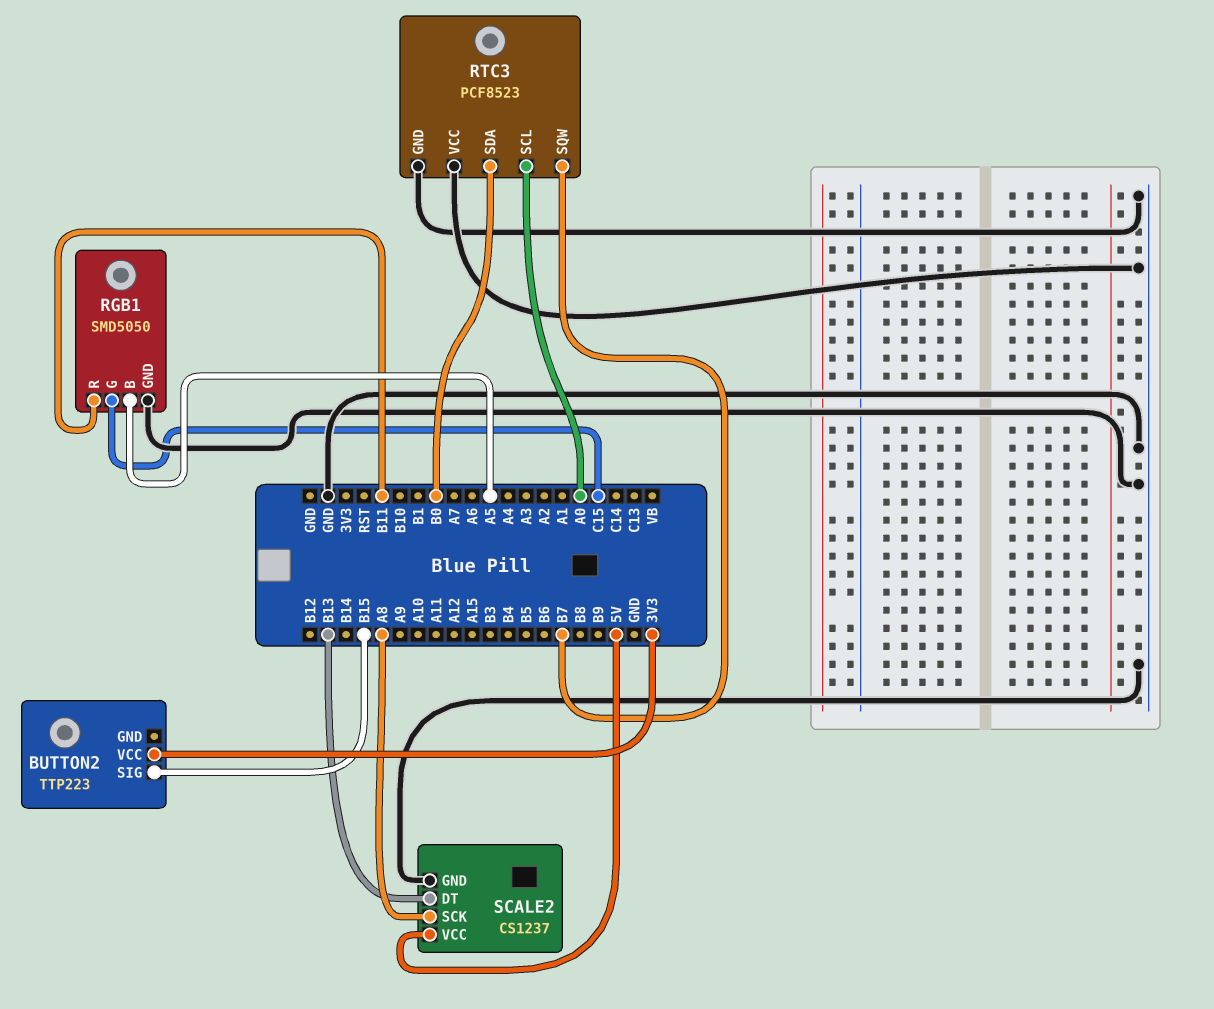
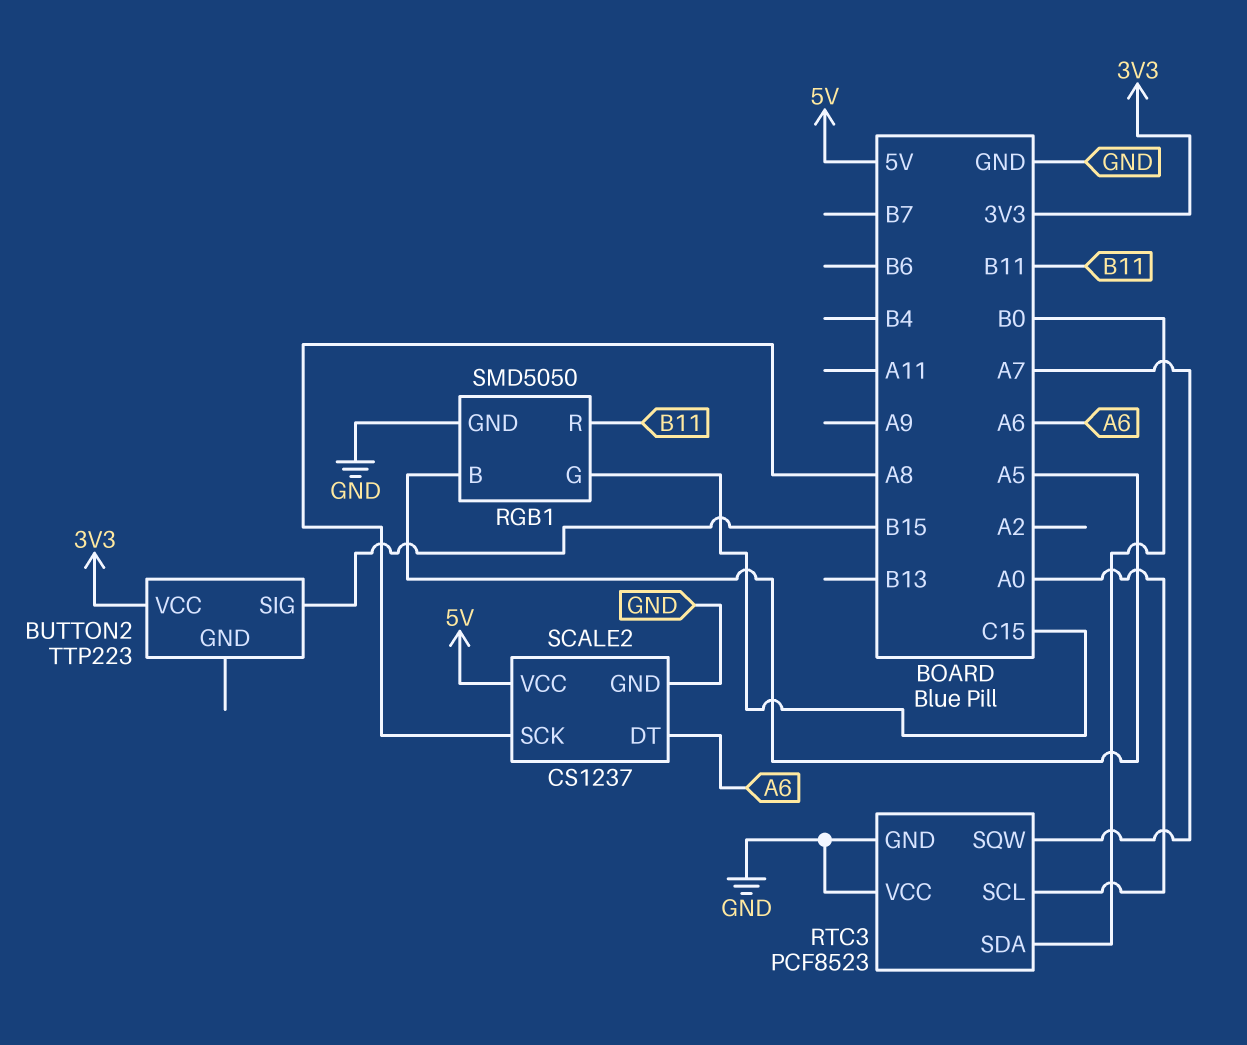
RTC3 pin SQW: B7 -> A7
SCALE2 pin DT: B13 -> A6

